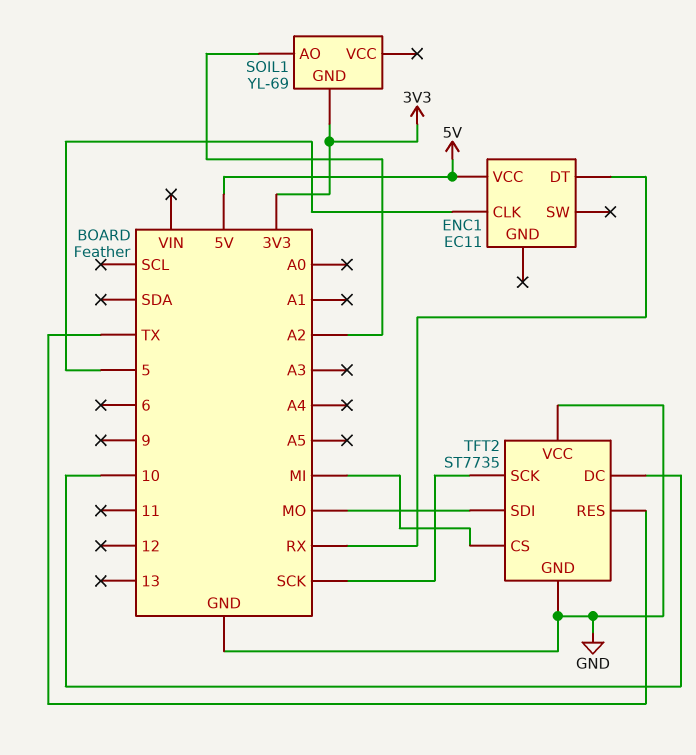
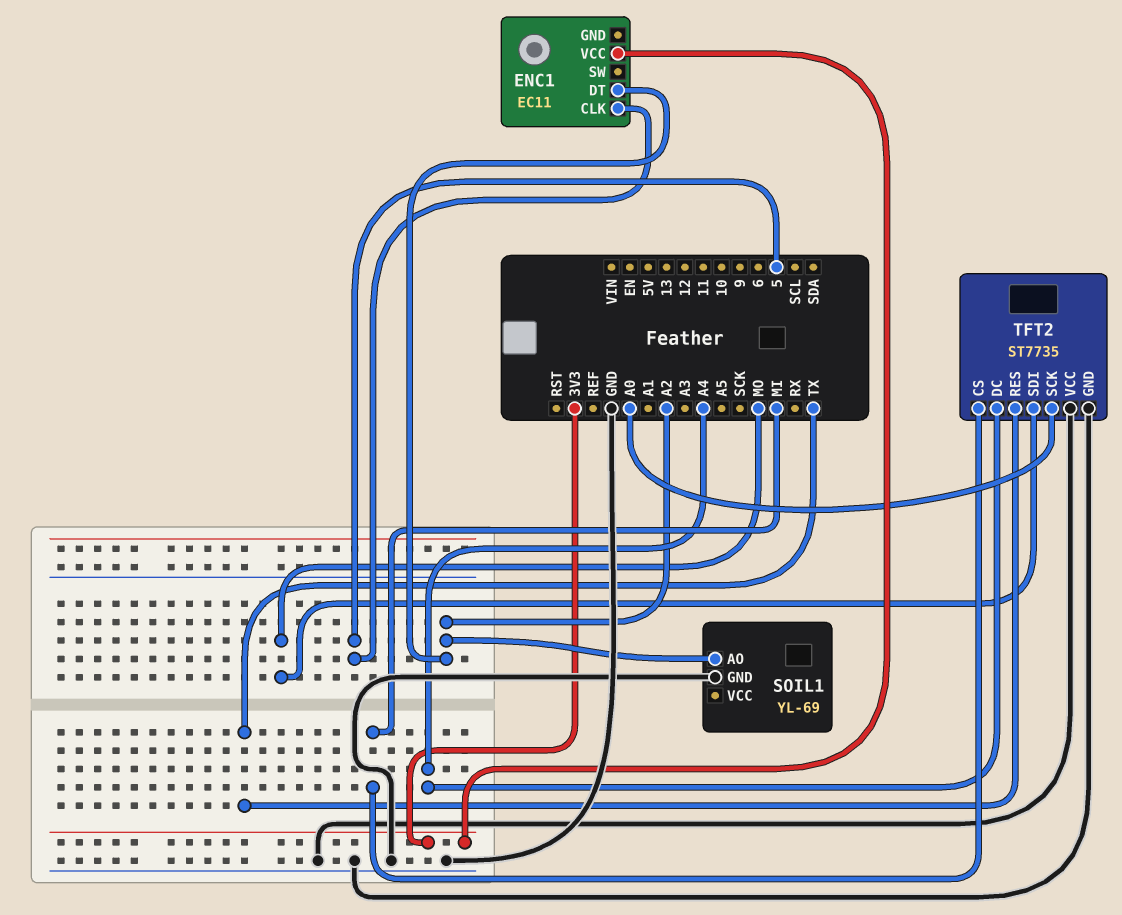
ENC1 pin DT: RX -> A2
ENC1 pin VCC: 5V -> 3V3
SOIL1 pin GND: 3V3 -> GND
TFT2 pin DC: 10 -> A4
TFT2 pin SCK: SCK -> A0

